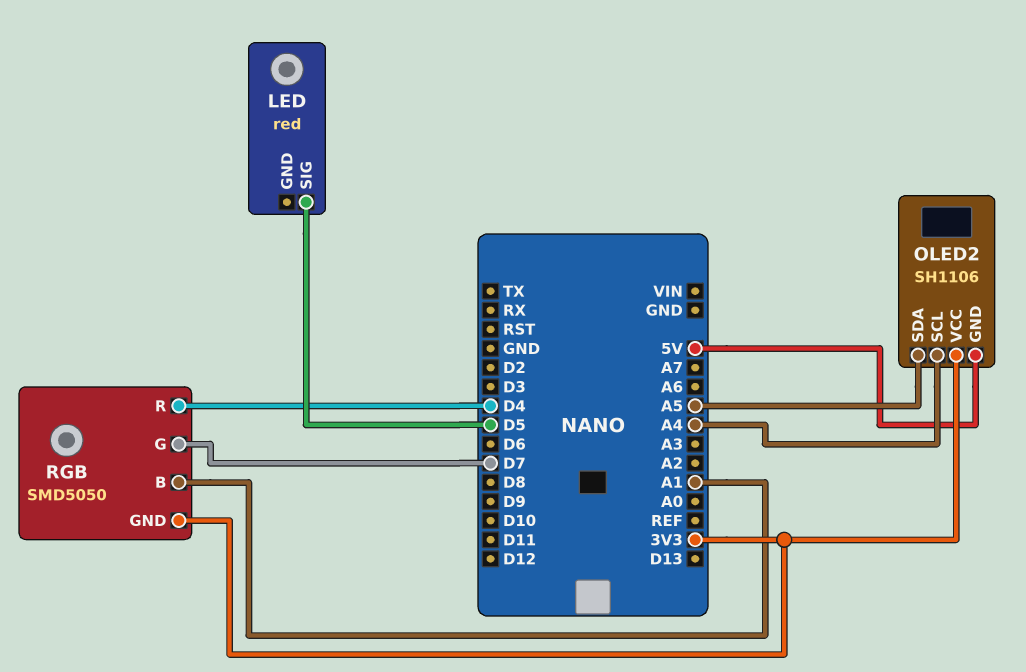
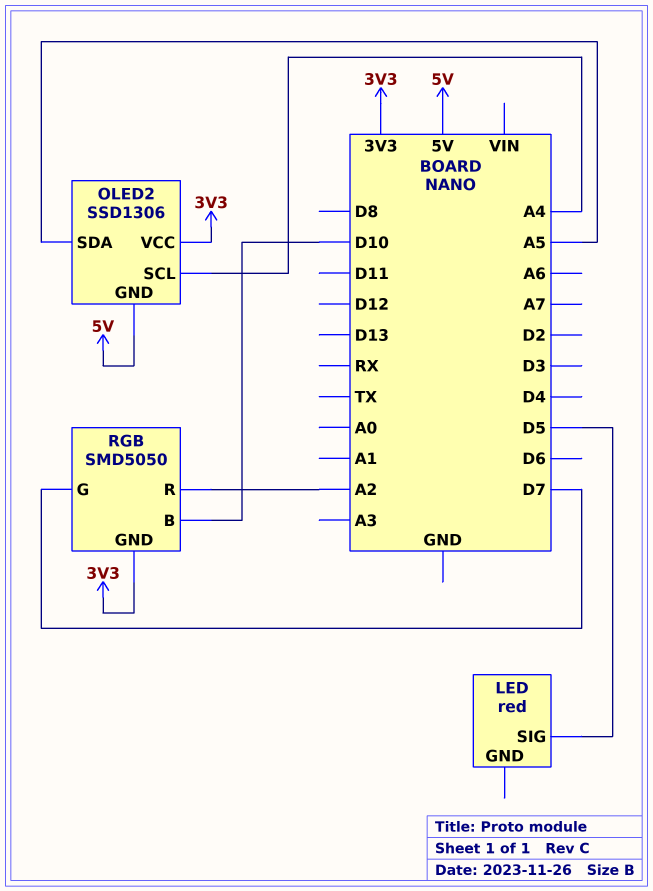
OLED2: SH1106 -> SSD1306
RGB pin B: A1 -> D10
RGB pin R: D4 -> A2

